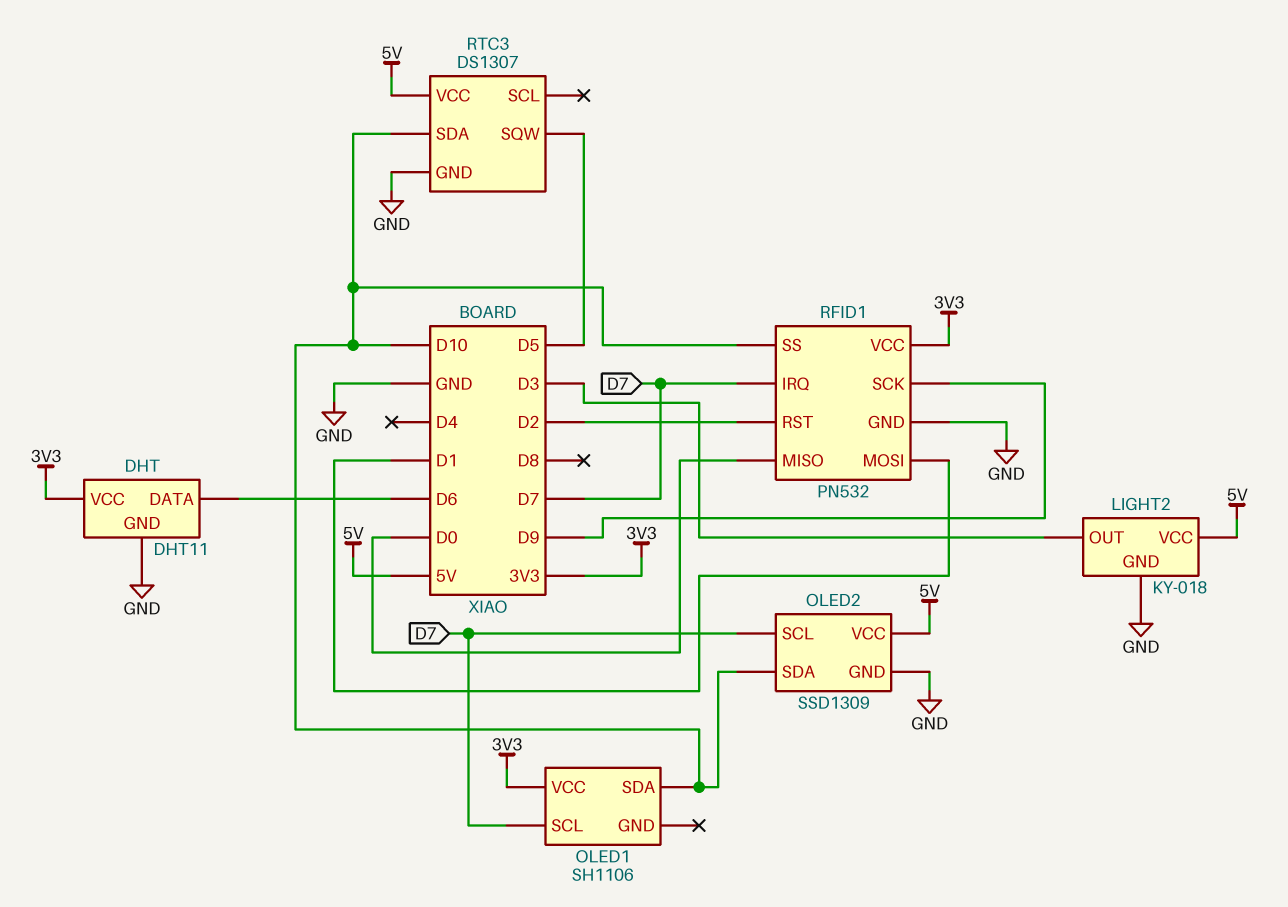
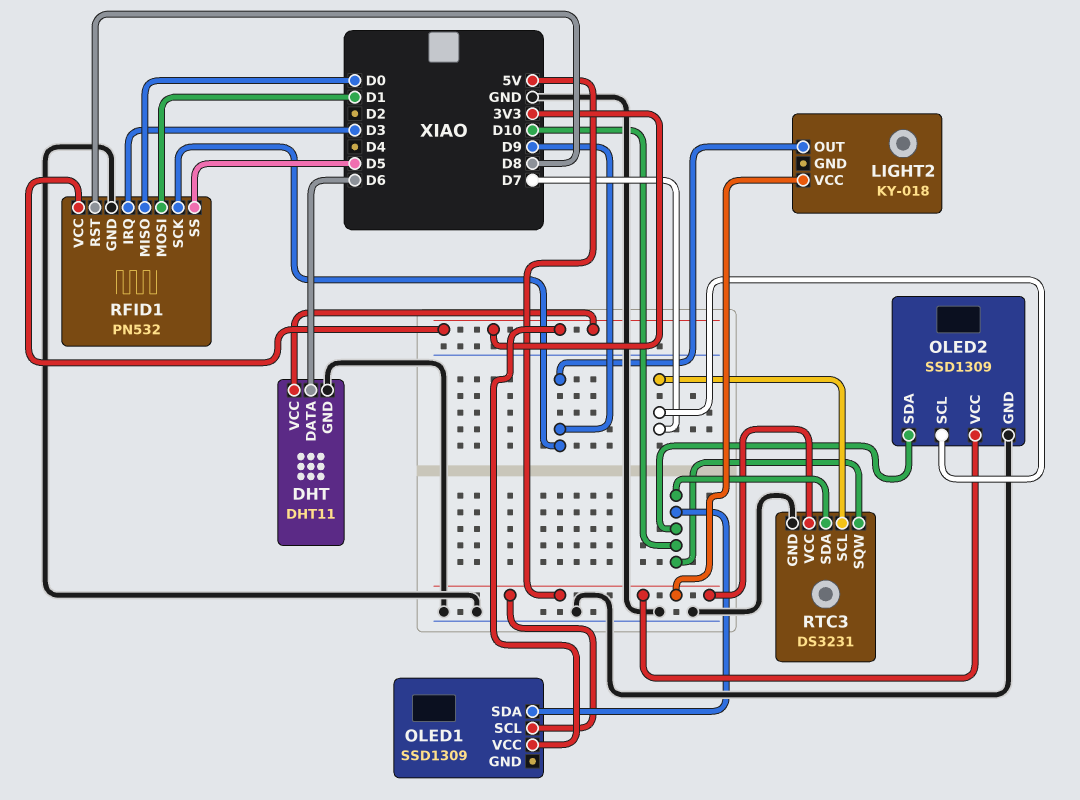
LIGHT2 pin GND: GND -> none
LIGHT2 pin OUT: D3 -> D9
OLED1: SH1106 -> SSD1309
OLED1 pin SCL: D7 -> 5V
RFID1 pin IRQ: D7 -> D3
RFID1 pin RST: D2 -> D8
RFID1 pin SS: D10 -> D5
RTC3: DS1307 -> DS3231
RTC3 pin SCL: none -> D7
RTC3 pin SQW: D5 -> D10

